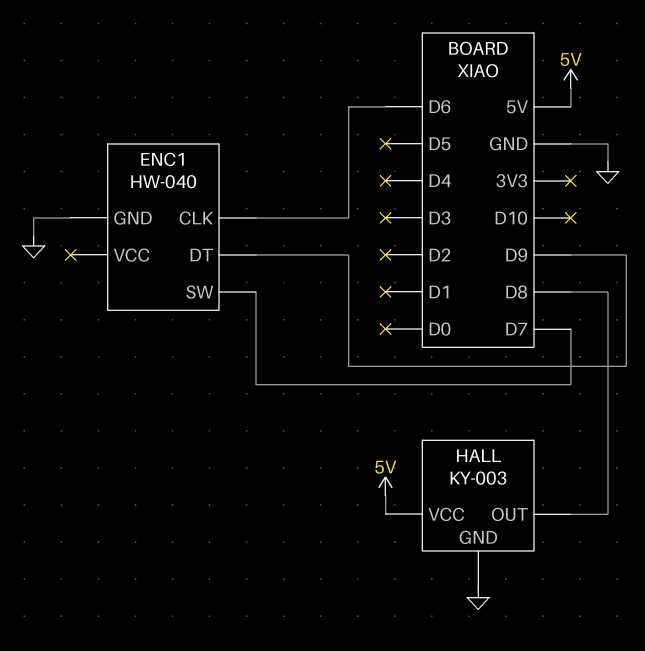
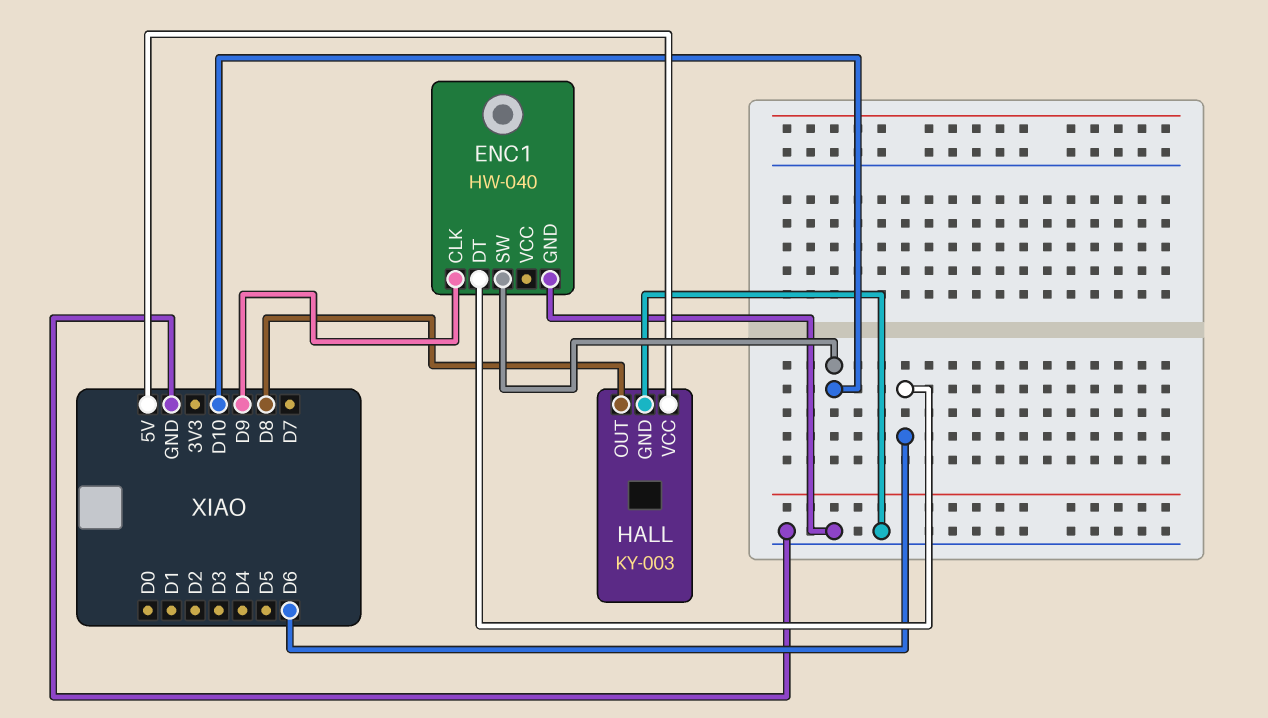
ENC1 pin CLK: D6 -> D9
ENC1 pin DT: D9 -> D6
ENC1 pin SW: D7 -> D10

